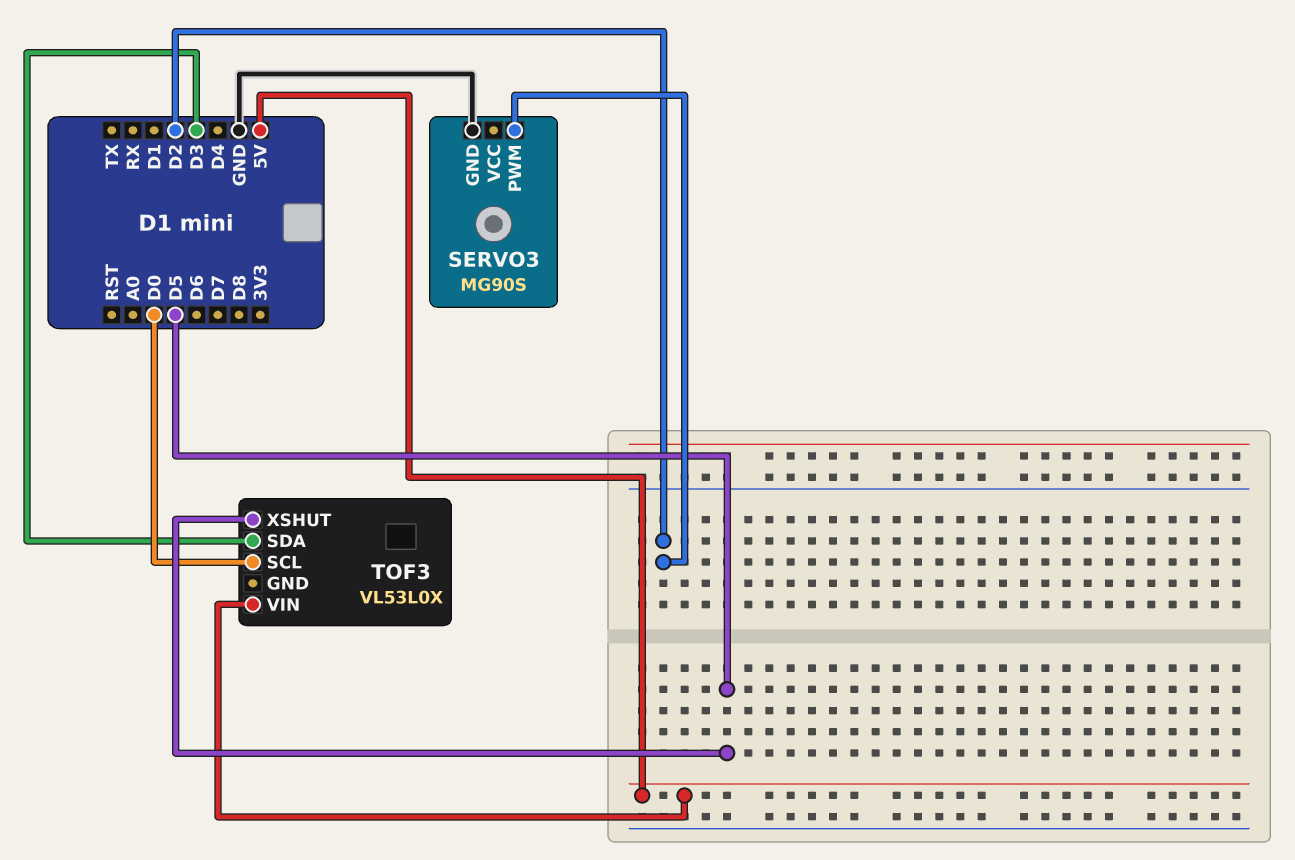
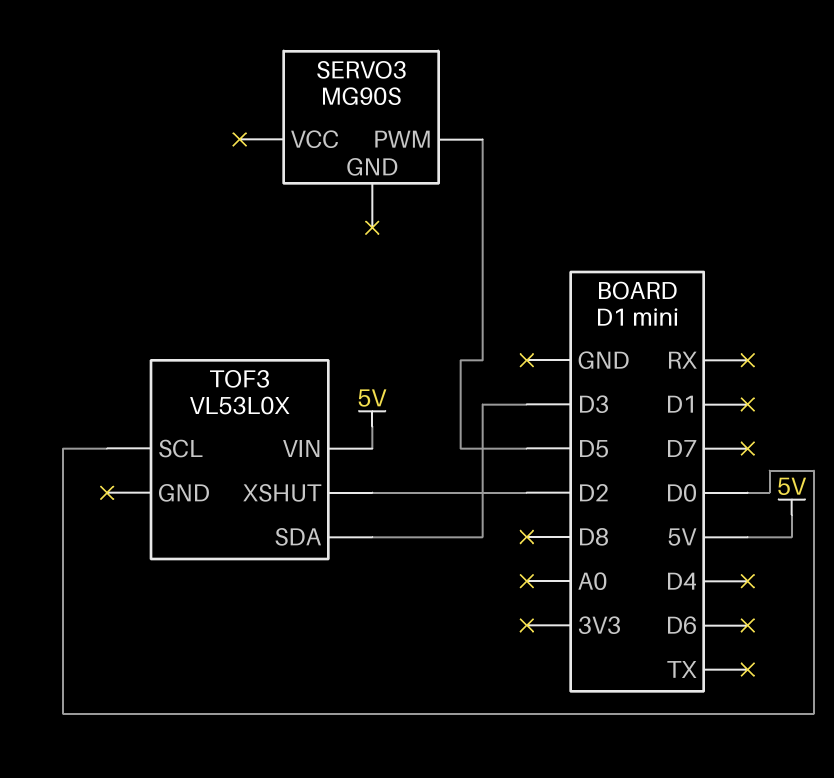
SERVO3 pin GND: GND -> none
SERVO3 pin PWM: D2 -> D5
TOF3 pin XSHUT: D5 -> D2

